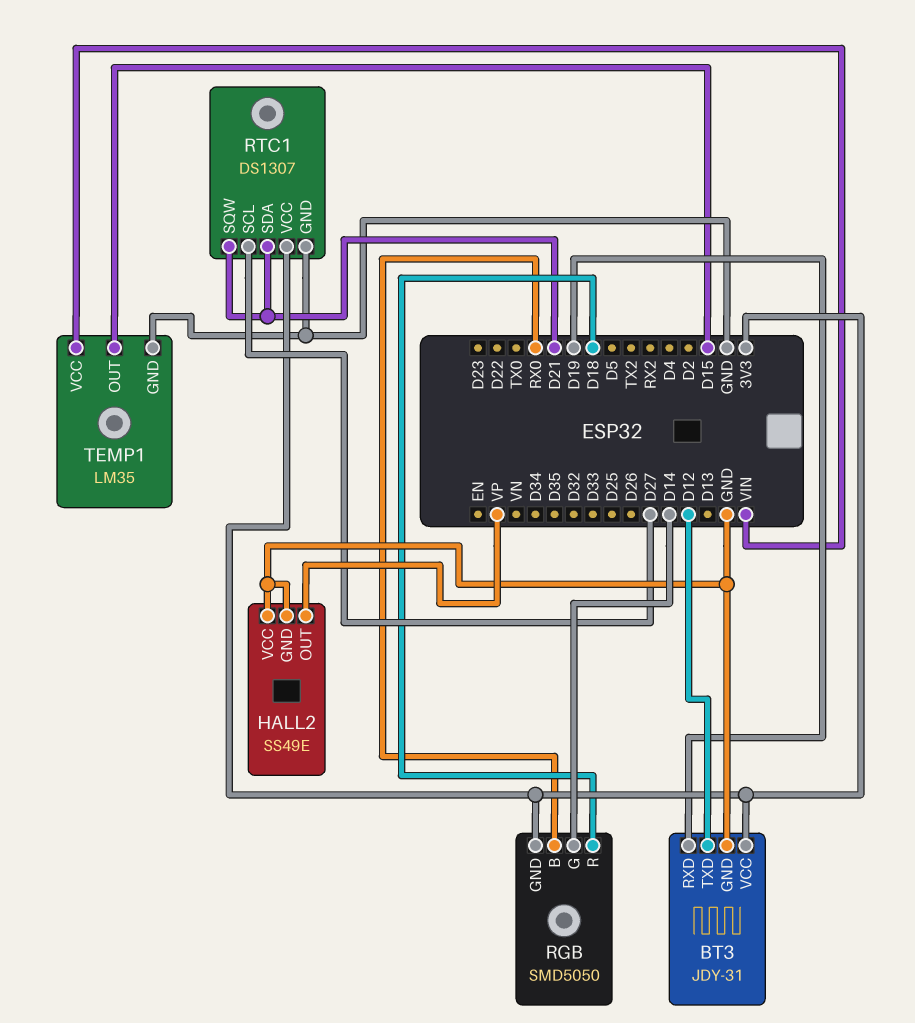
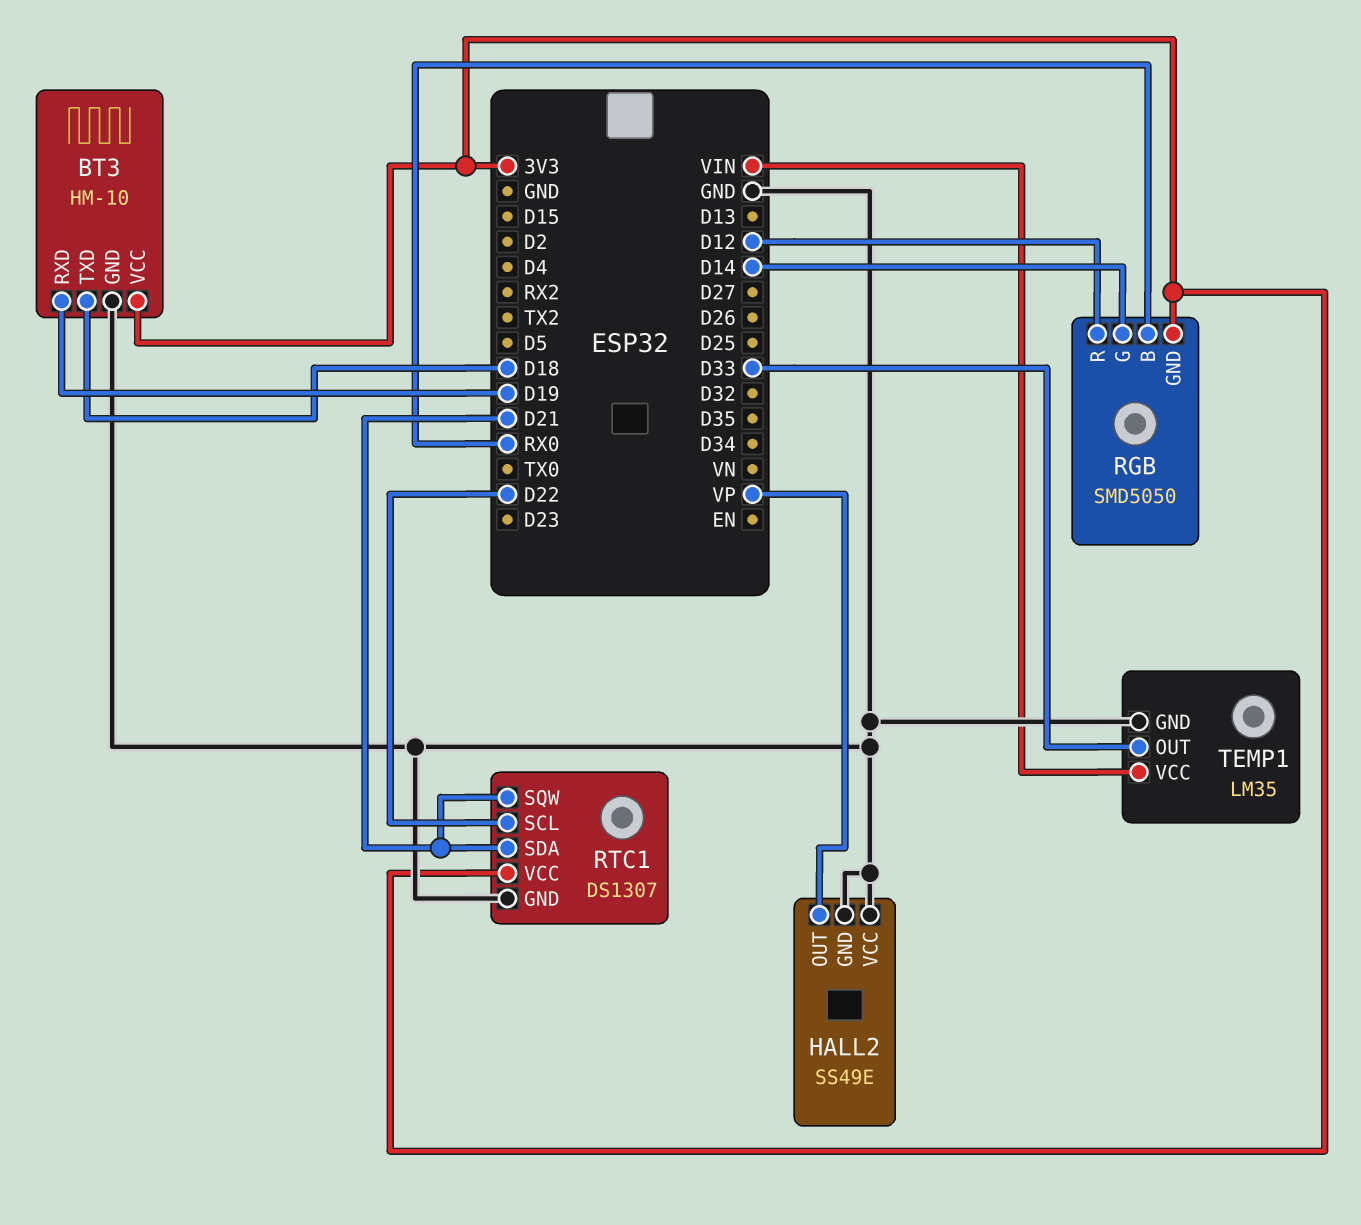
BT3: JDY-31 -> HM-10
BT3 pin TXD: D12 -> D18
RGB pin R: D18 -> D12
RTC1 pin SCL: D27 -> D22
TEMP1 pin OUT: D15 -> D33

